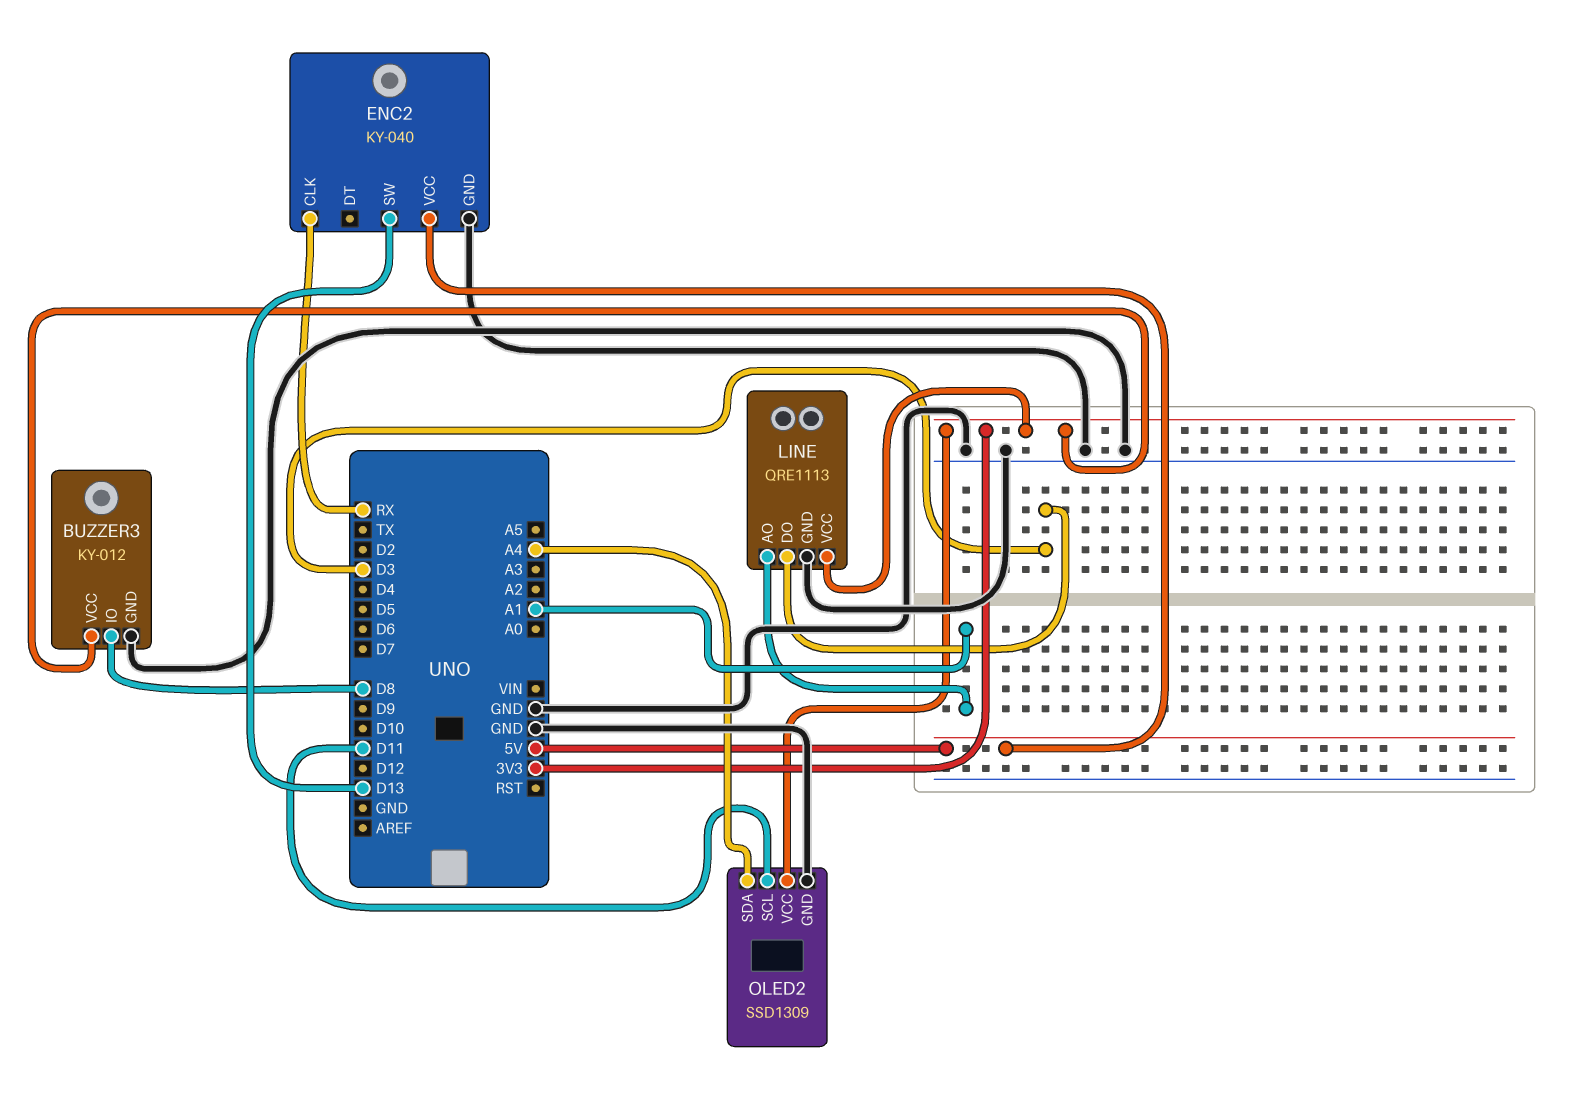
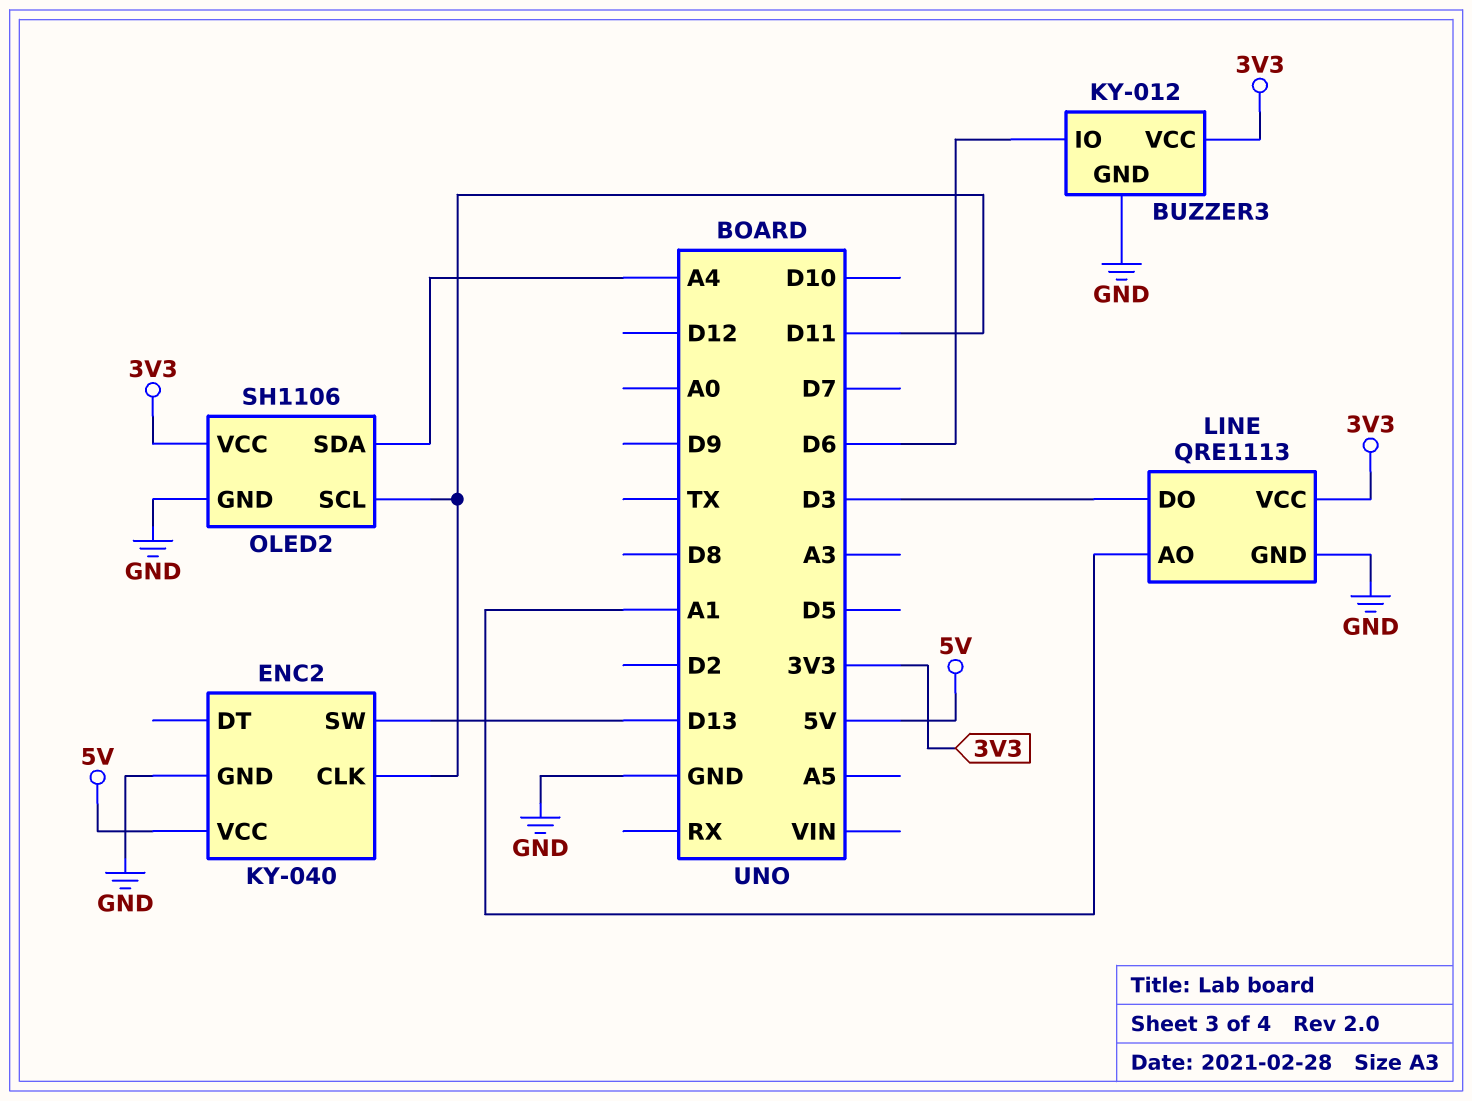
BUZZER3 pin IO: D8 -> D6
ENC2 pin CLK: RX -> D11
OLED2: SSD1309 -> SH1106

